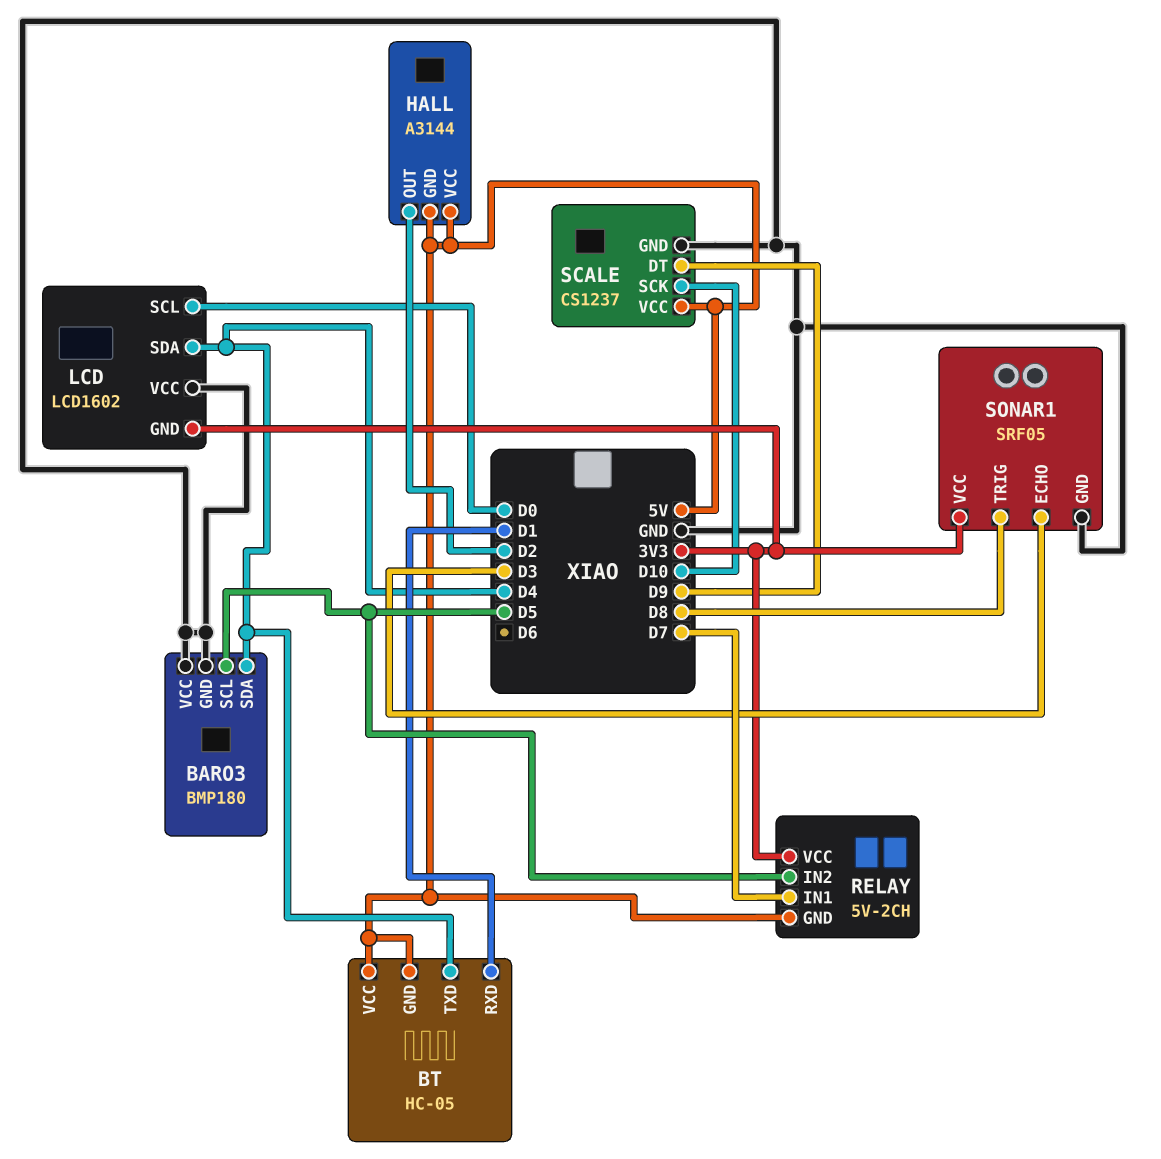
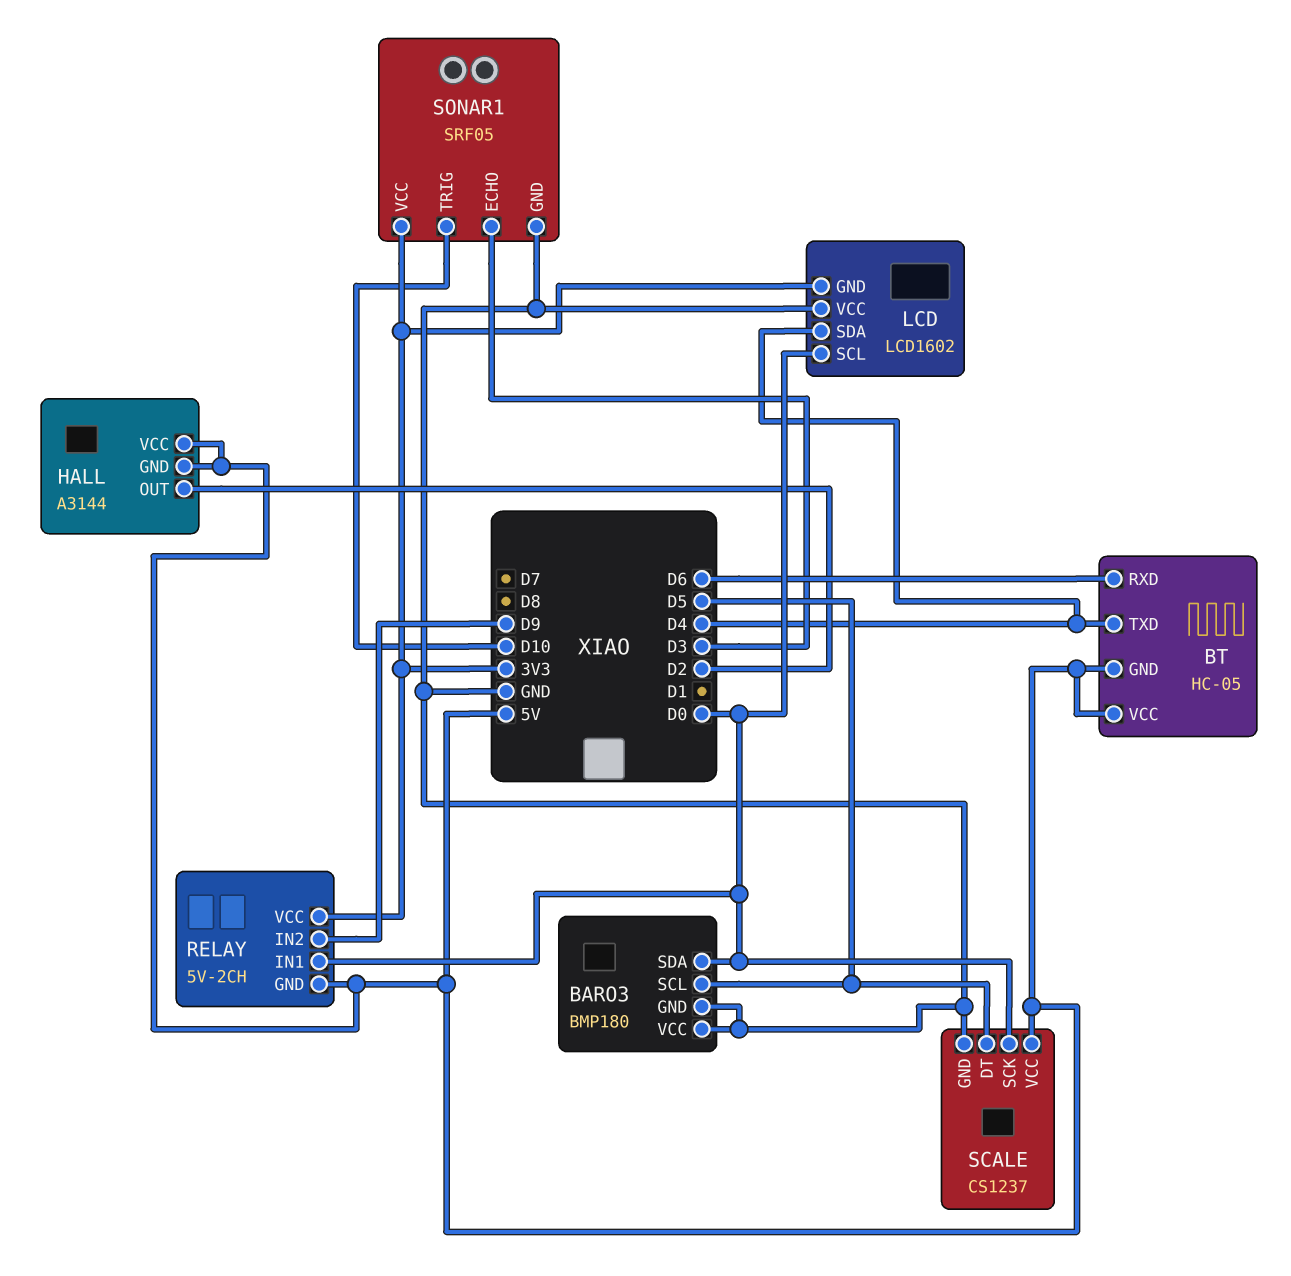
BARO3 pin SDA: D4 -> D0
BT pin RXD: D1 -> D6
RELAY pin IN1: D7 -> D0
RELAY pin IN2: D5 -> D9
SCALE pin DT: D9 -> D5
SCALE pin SCK: D10 -> D0
SONAR1 pin TRIG: D8 -> D10

